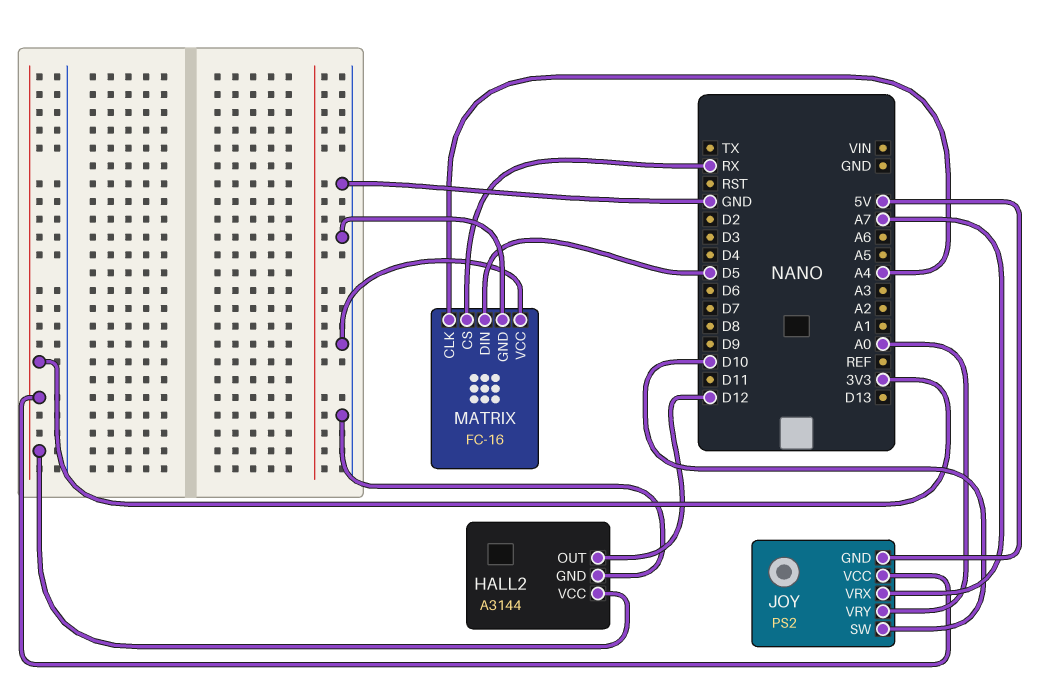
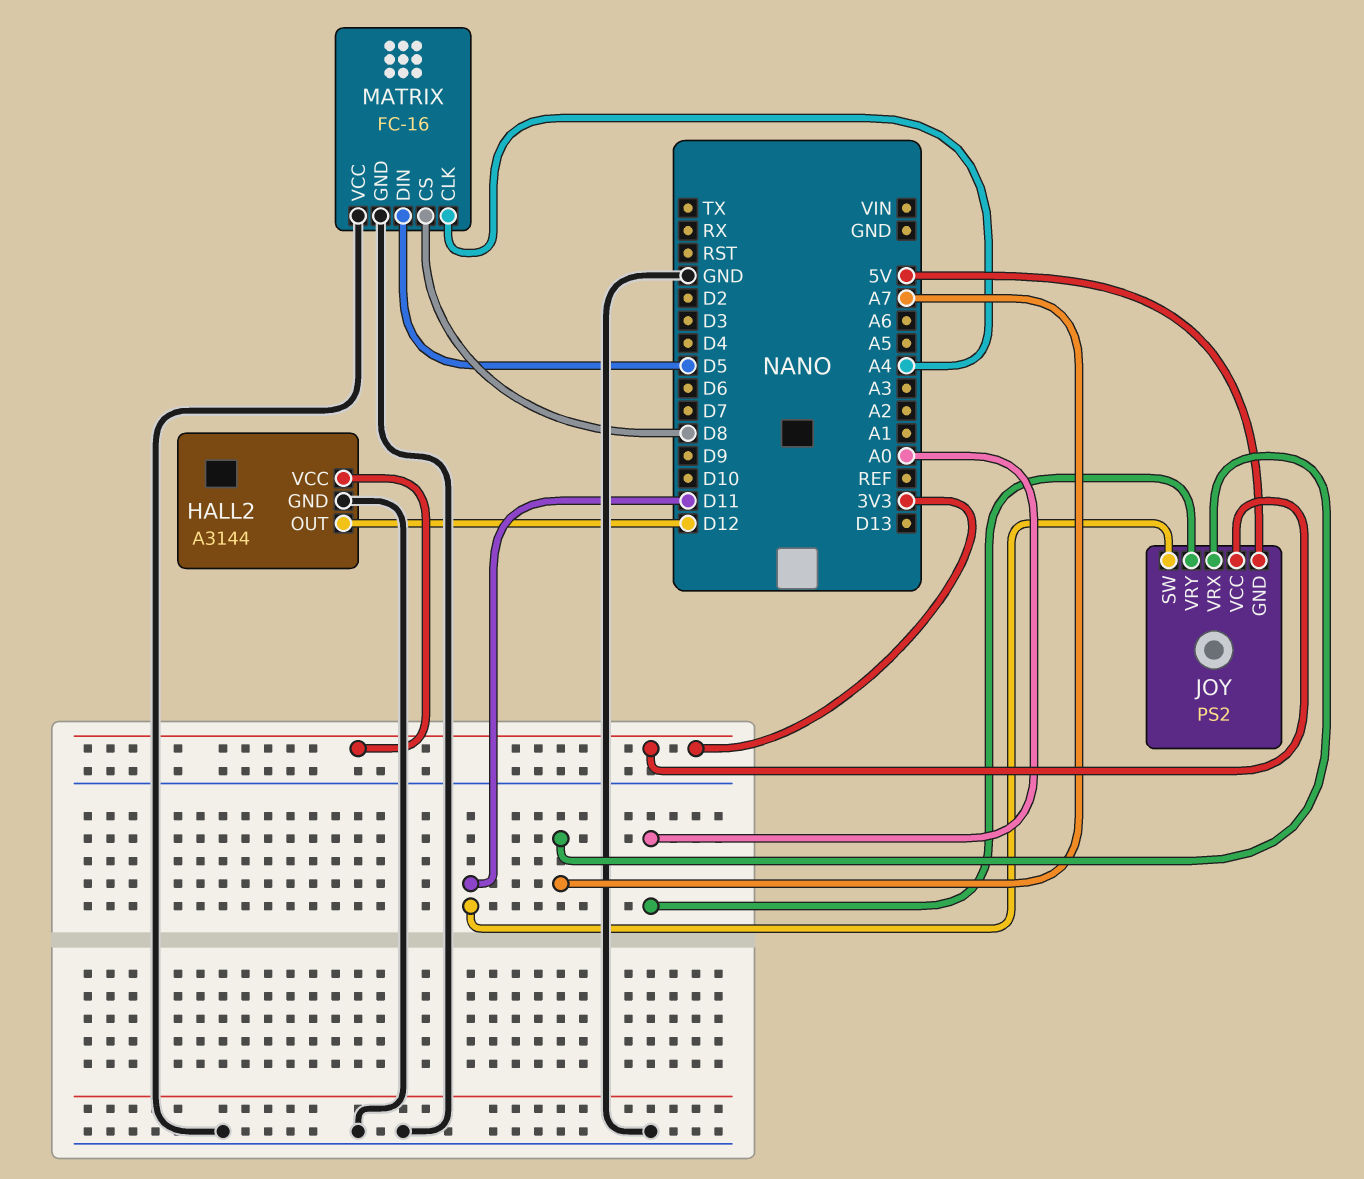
JOY pin SW: D10 -> D11
MATRIX pin CS: RX -> D8

